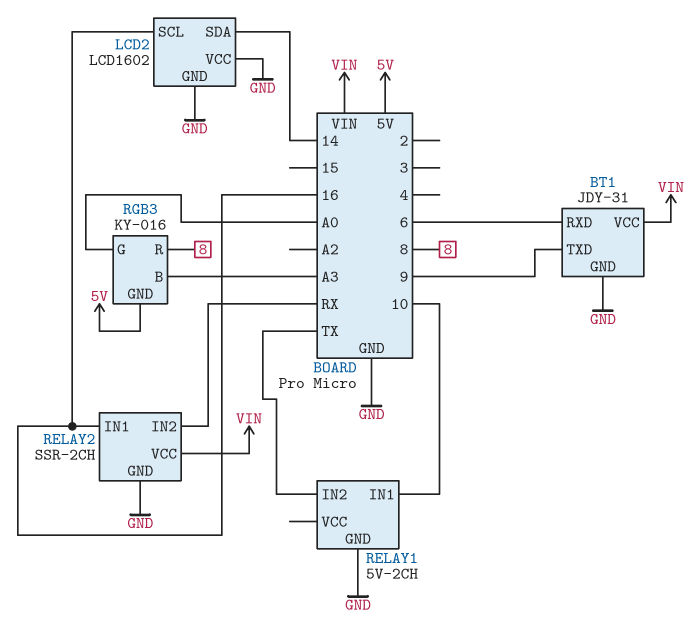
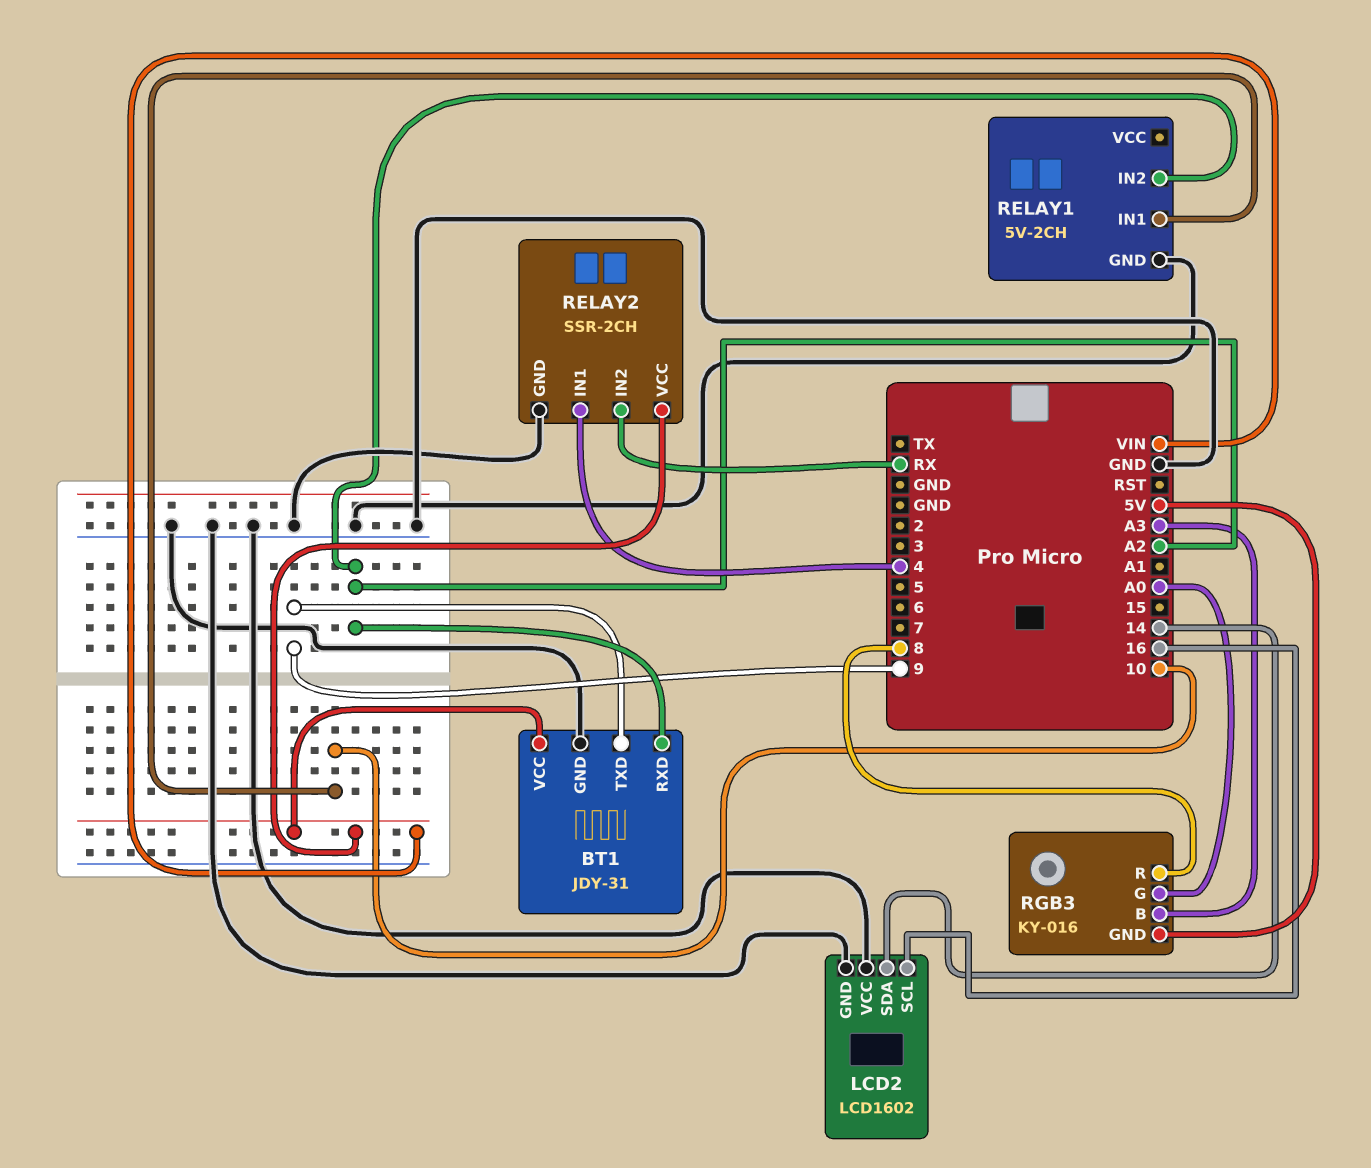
BT1 pin RXD: 6 -> A2
RELAY1 pin IN2: TX -> A2
RELAY2 pin IN1: 16 -> 4

